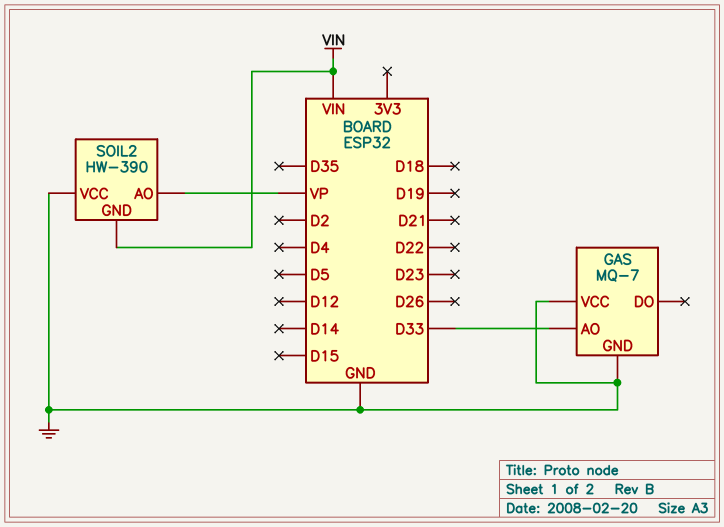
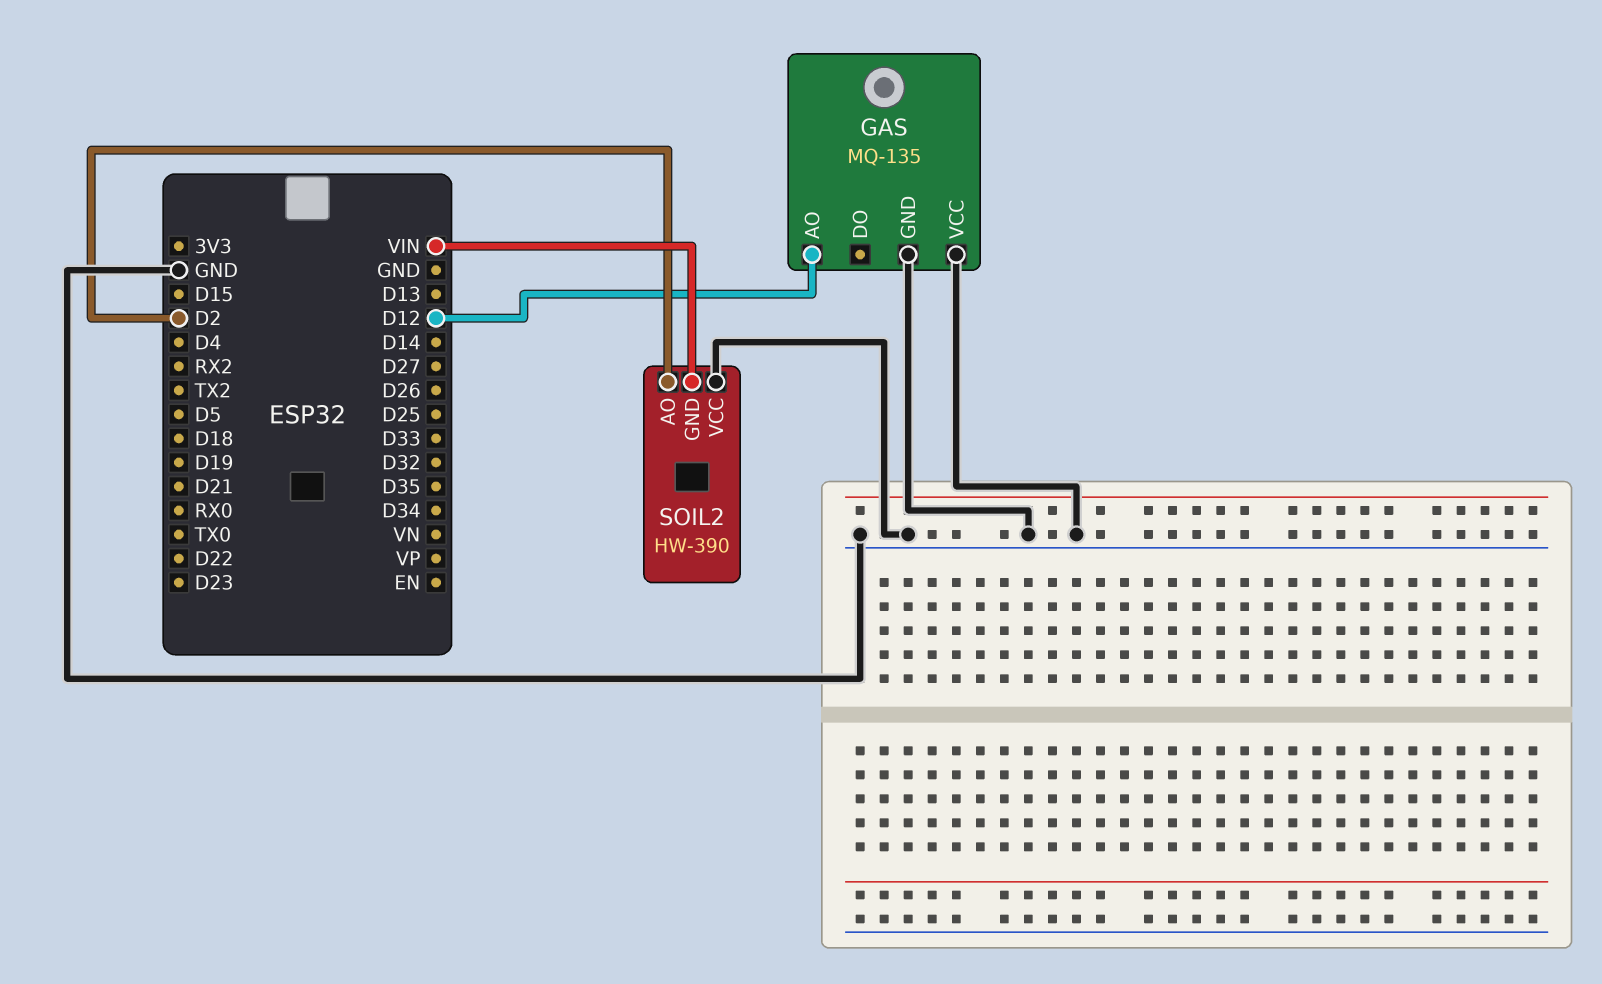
GAS: MQ-7 -> MQ-135
GAS pin AO: D33 -> D12
SOIL2 pin AO: VP -> D2

